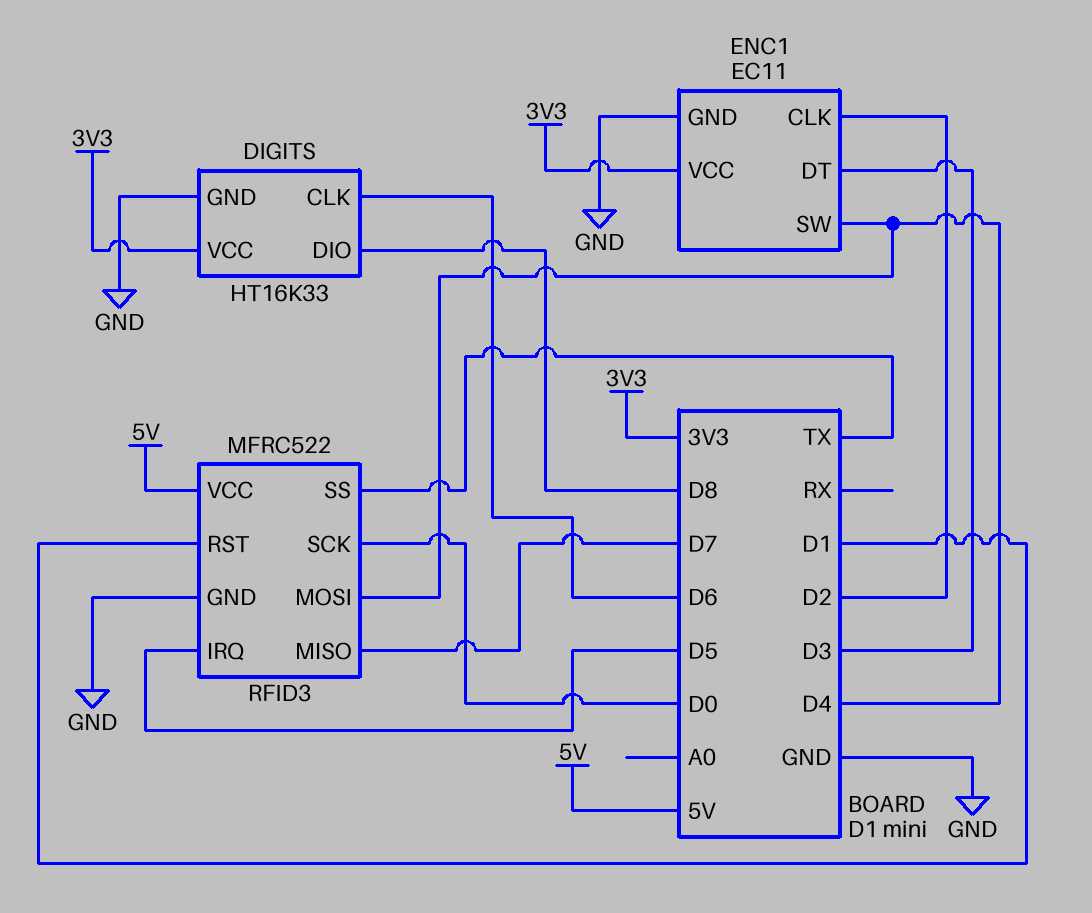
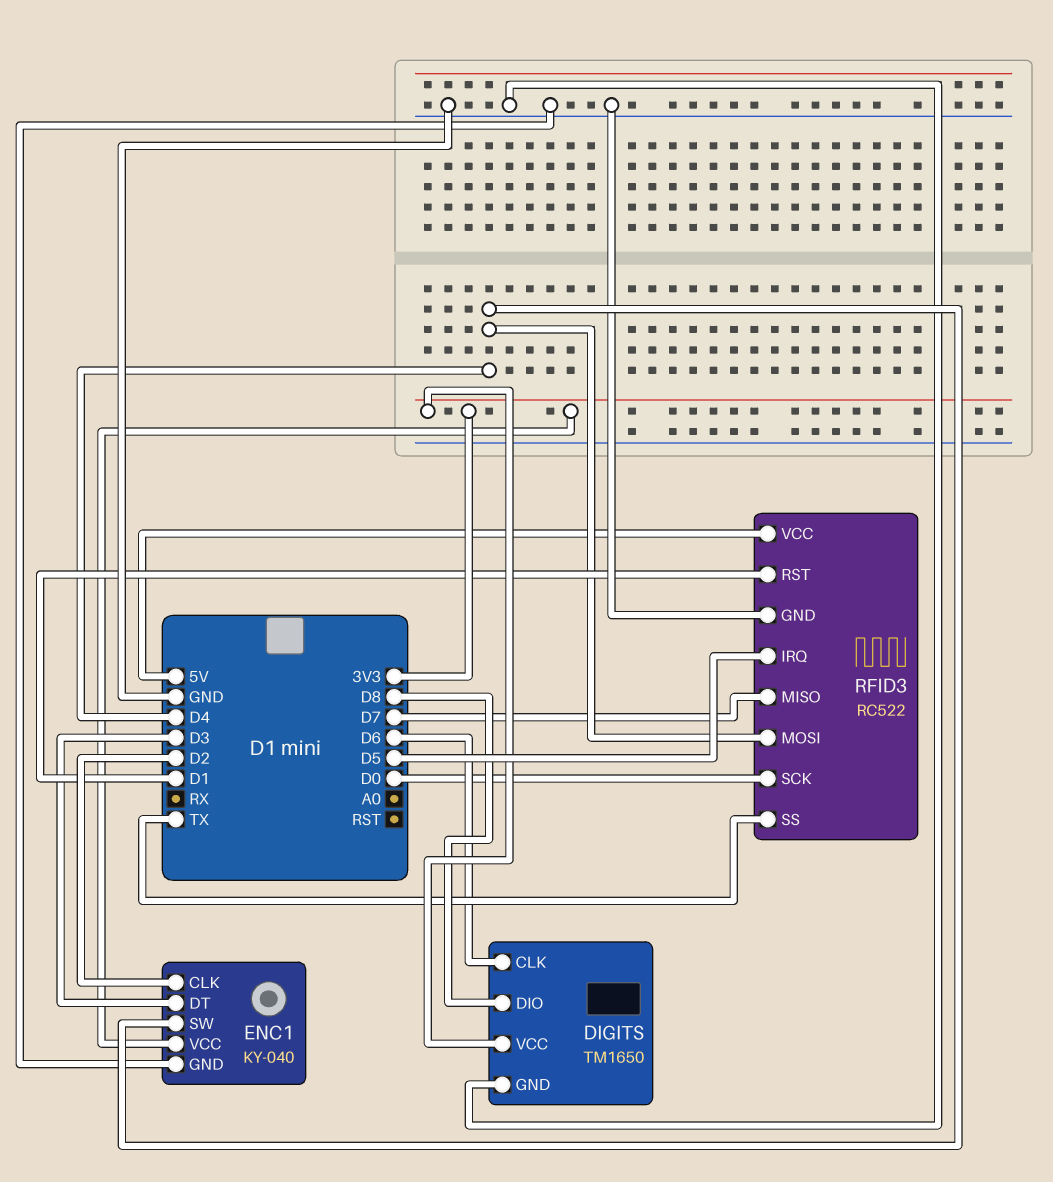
DIGITS: HT16K33 -> TM1650
ENC1: EC11 -> KY-040
RFID3: MFRC522 -> RC522

